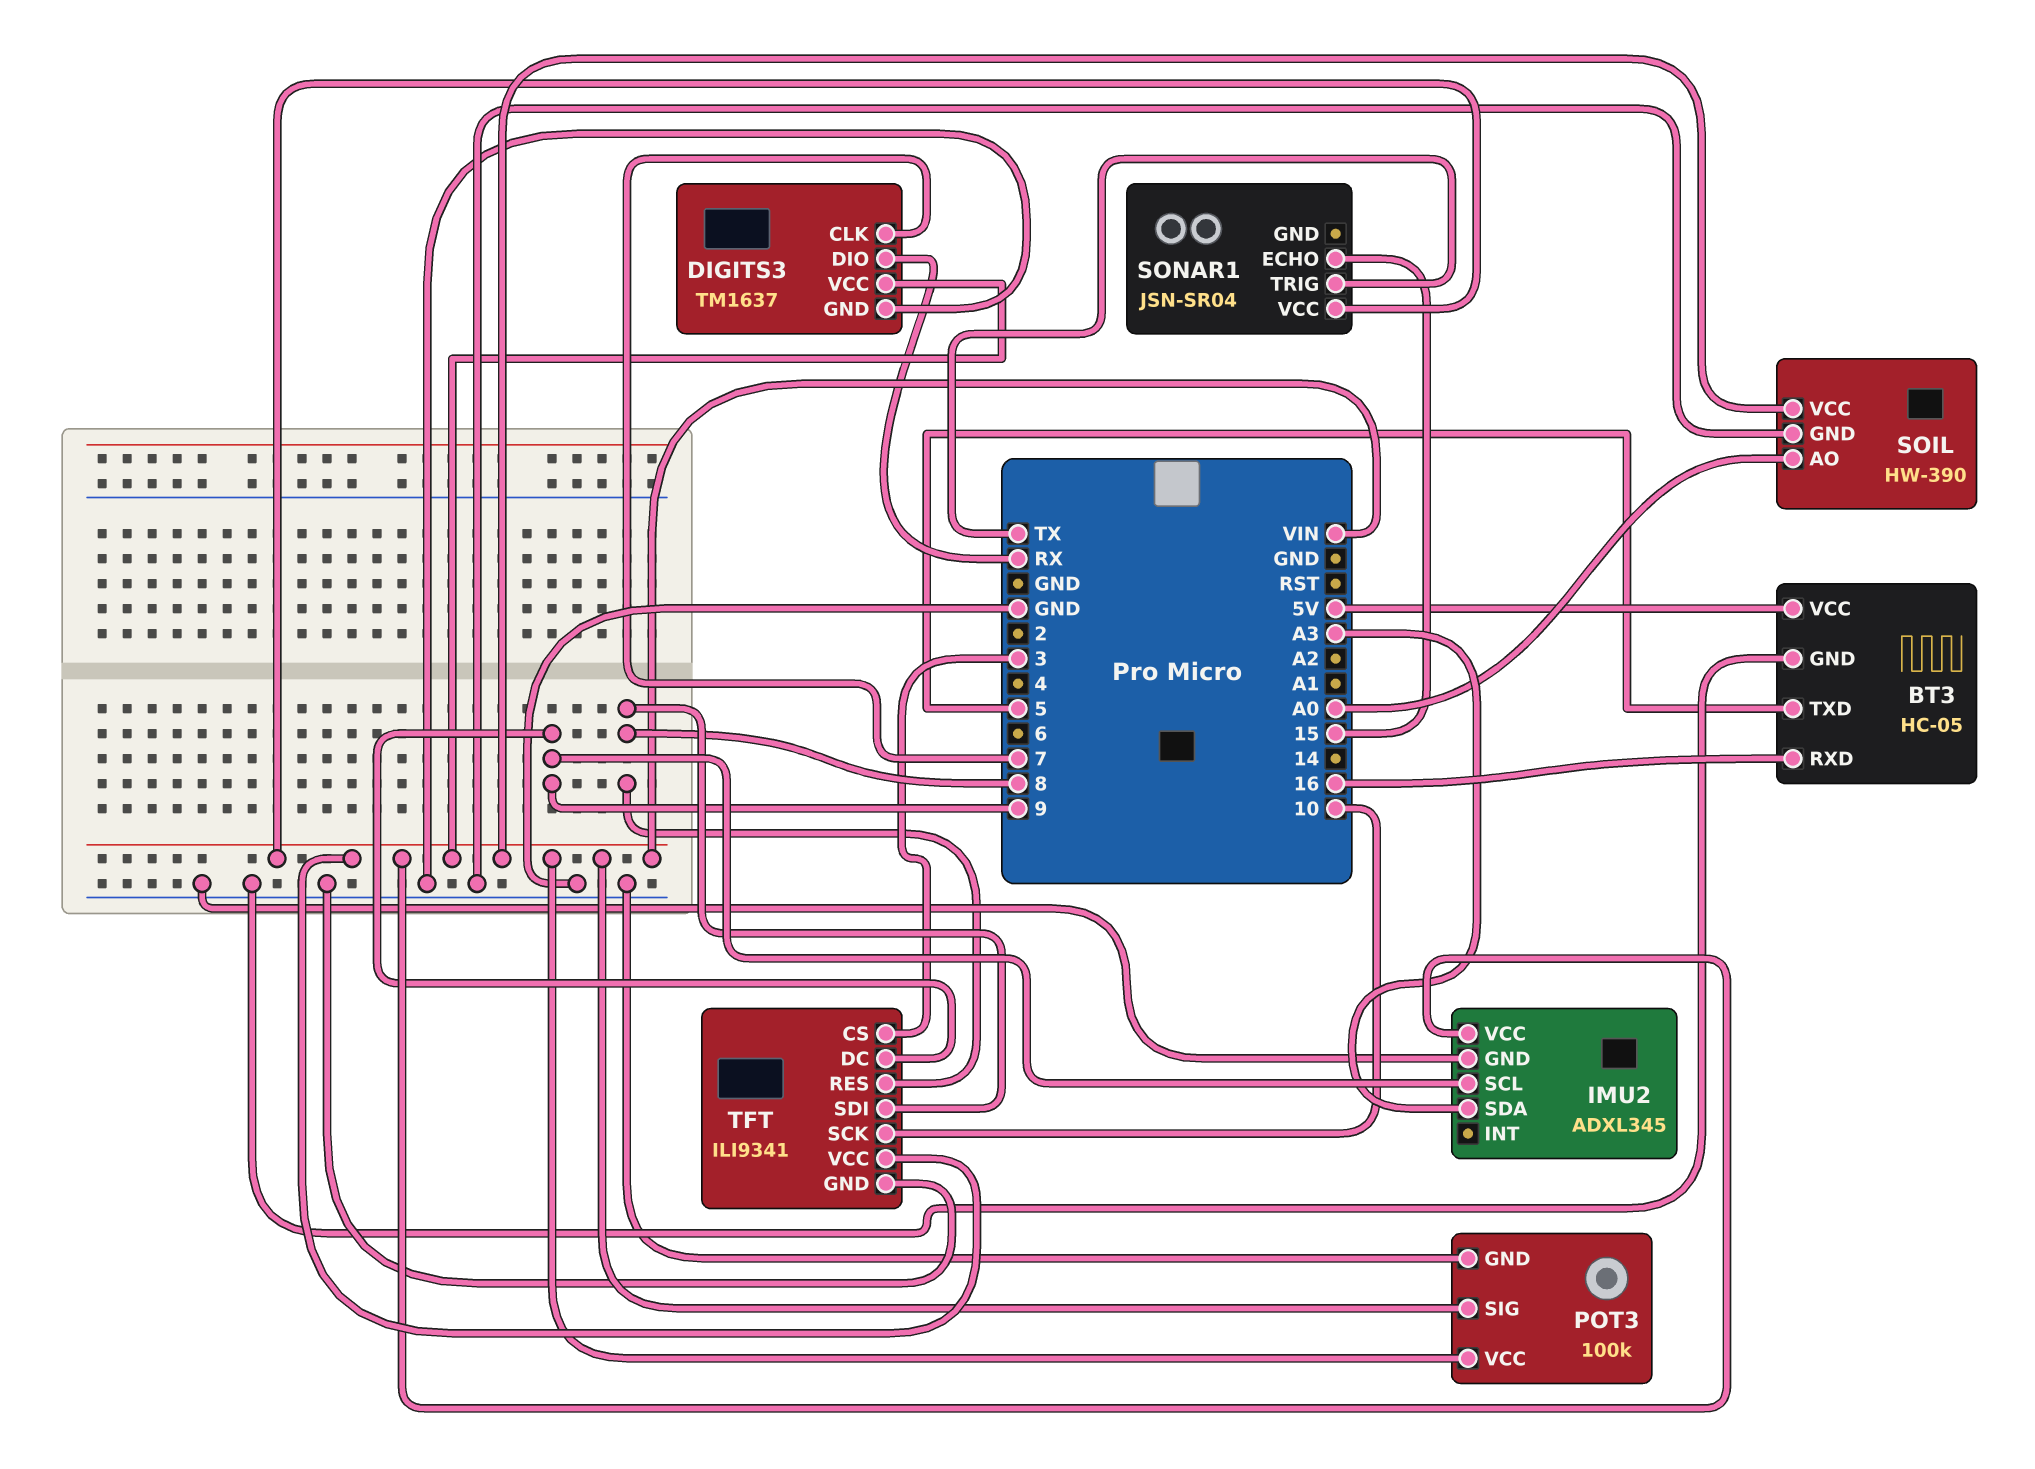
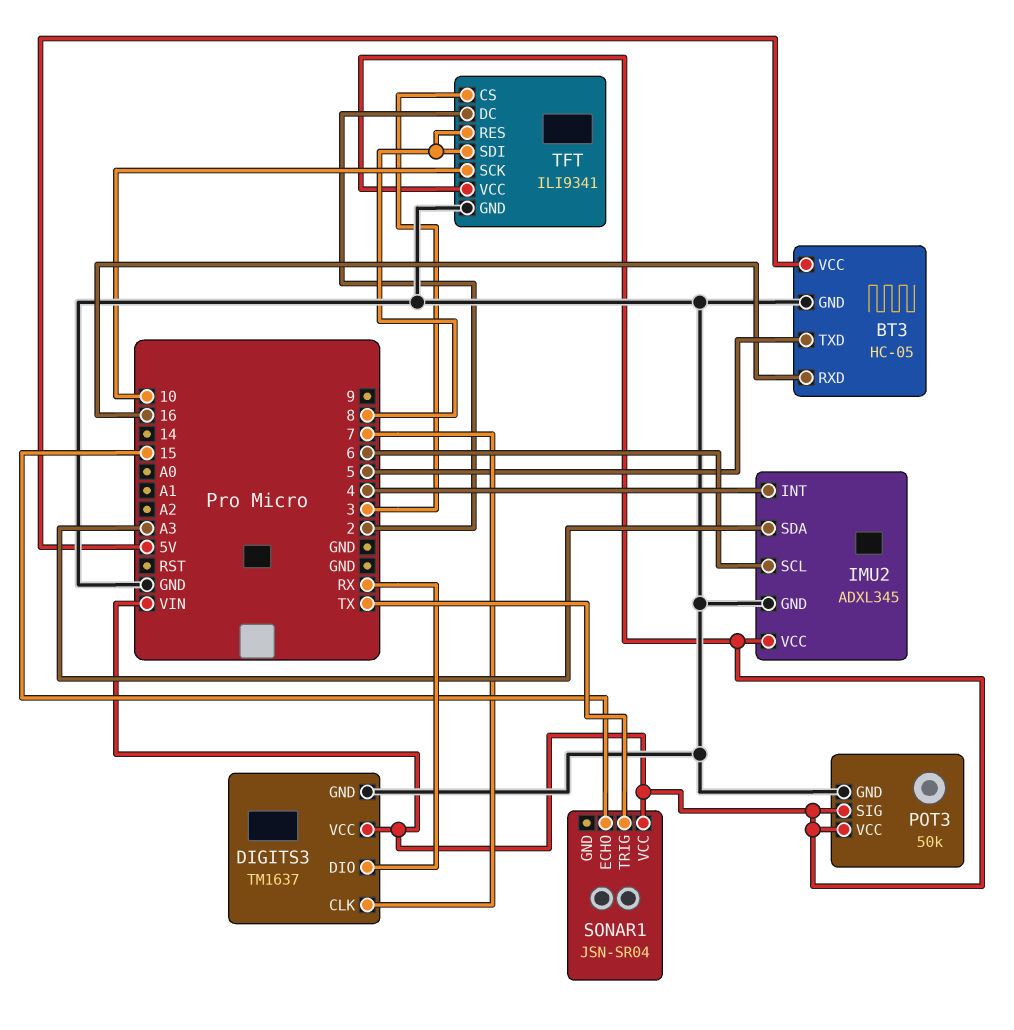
IMU2 pin INT: none -> 4
IMU2 pin SCL: 9 -> 6
POT3: 100k -> 50k
SOIL: HW-390 -> none
SOIL pin AO: A0 -> none
SOIL pin GND: GND -> none
SOIL pin VCC: VIN -> none
TFT pin DC: 9 -> 2

